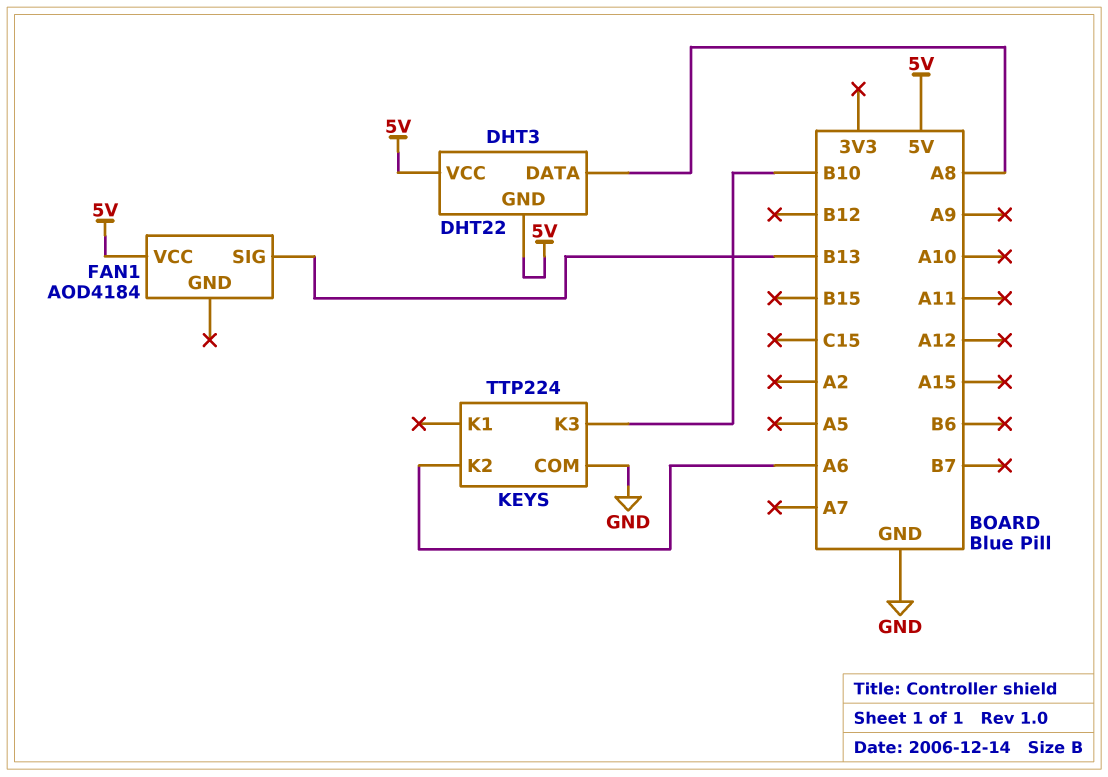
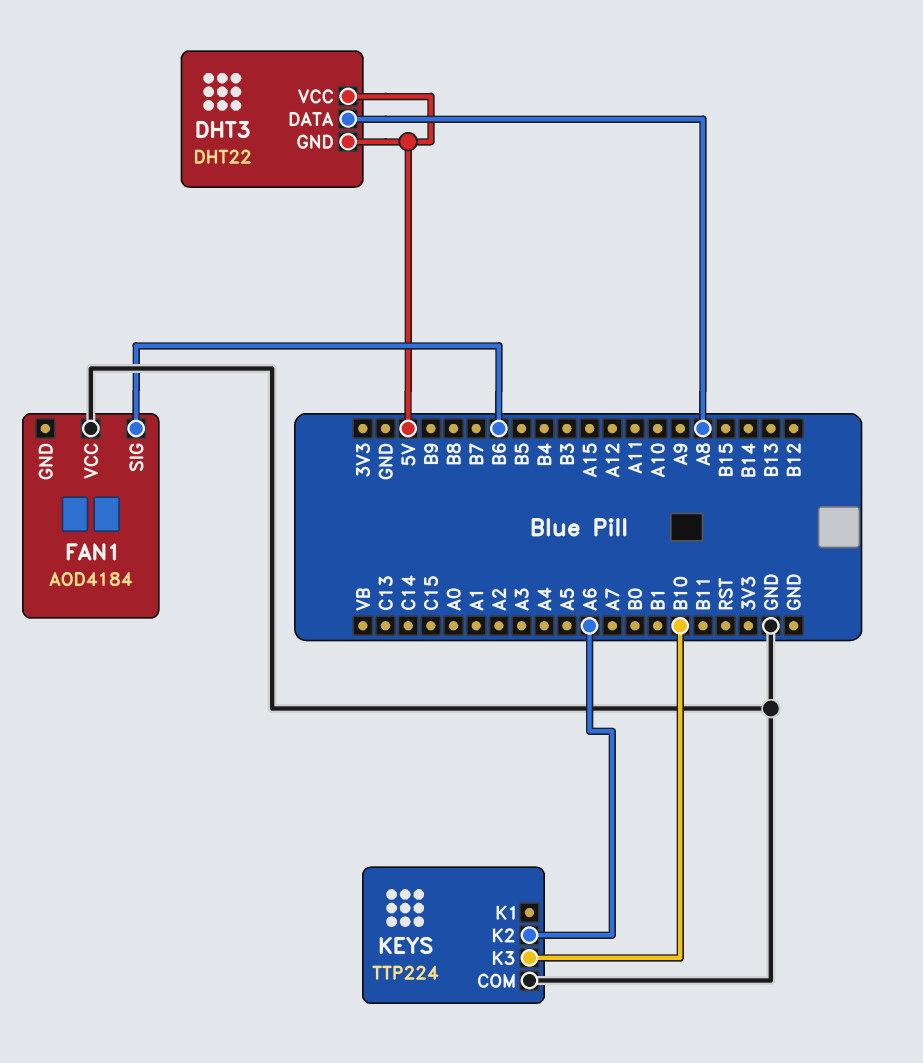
FAN1 pin SIG: B13 -> B6
FAN1 pin VCC: 5V -> GND

